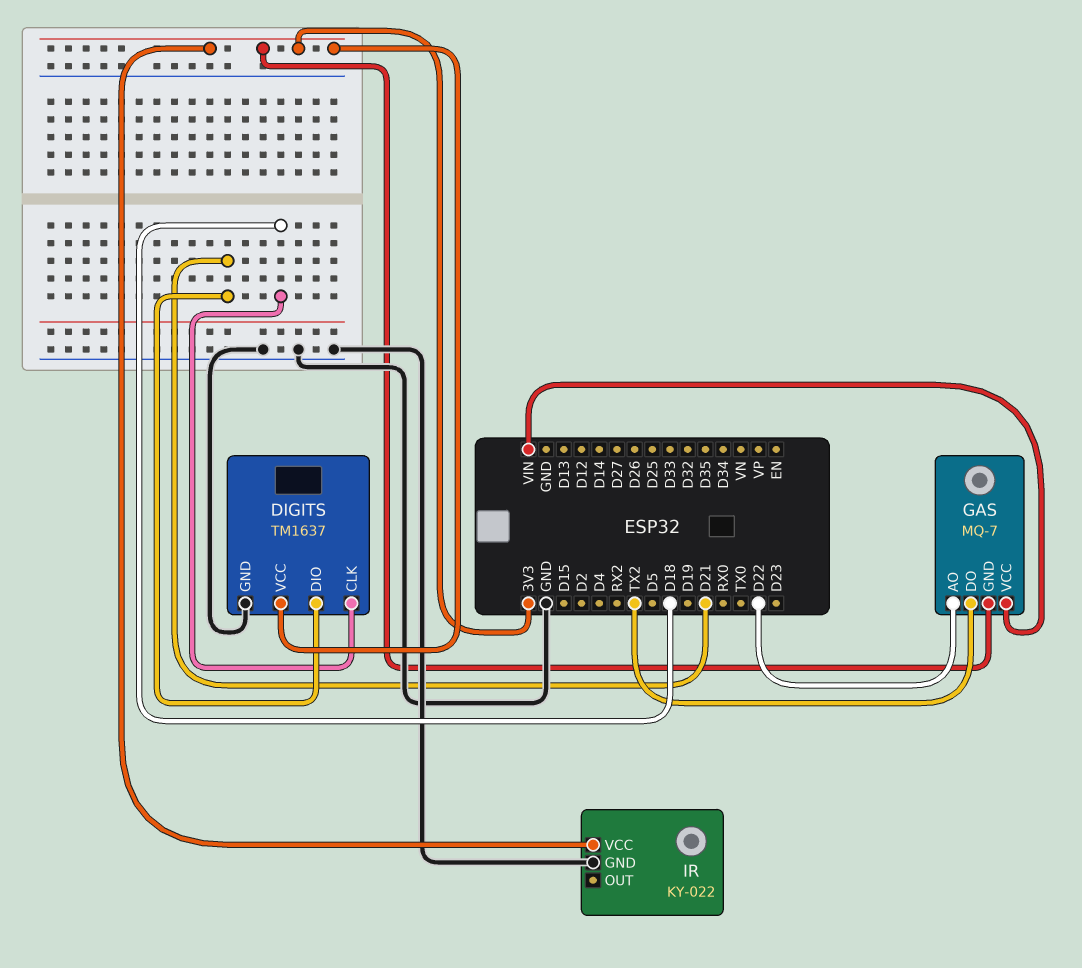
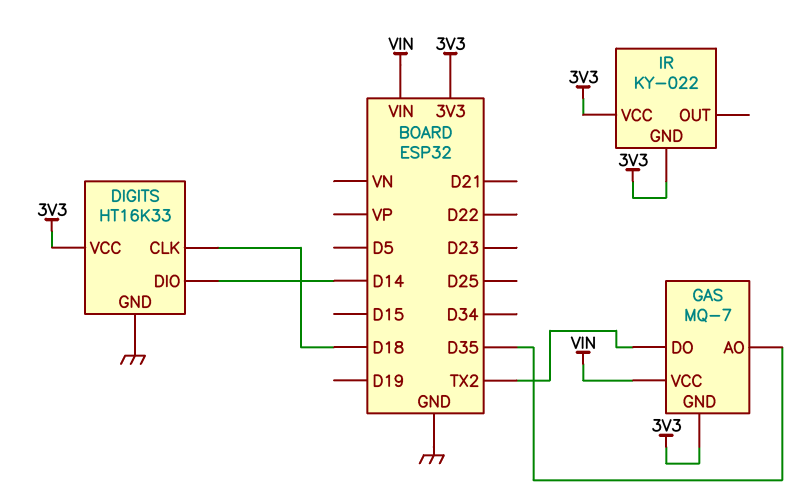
DIGITS: TM1637 -> HT16K33
DIGITS pin DIO: D21 -> D14
GAS pin AO: D22 -> D35
IR pin GND: GND -> 3V3

